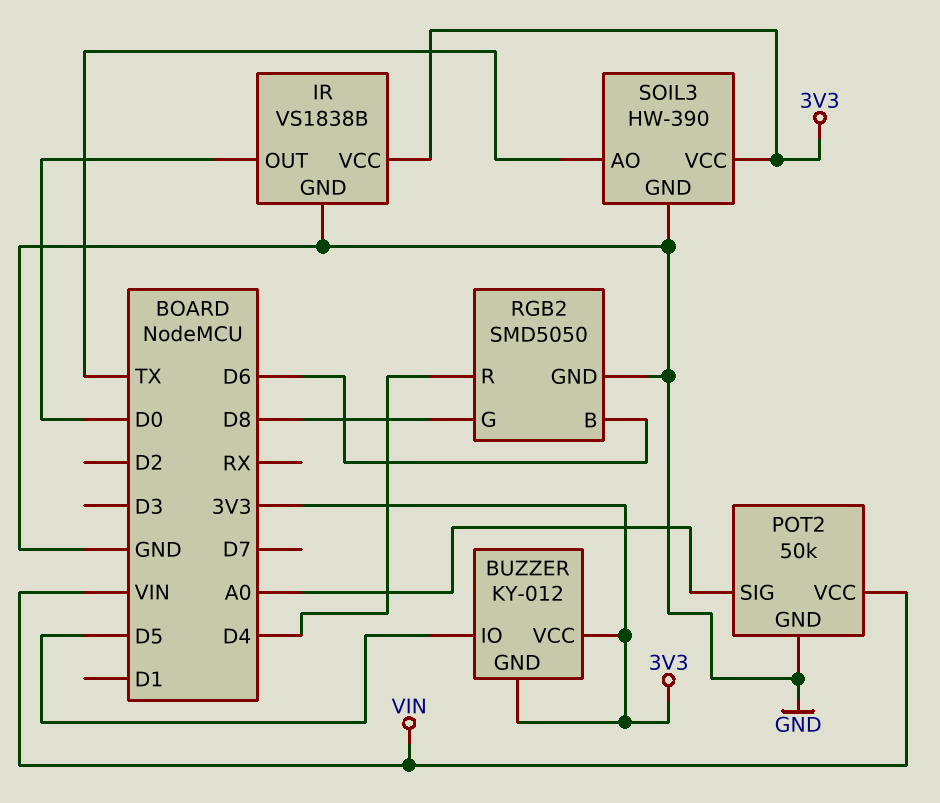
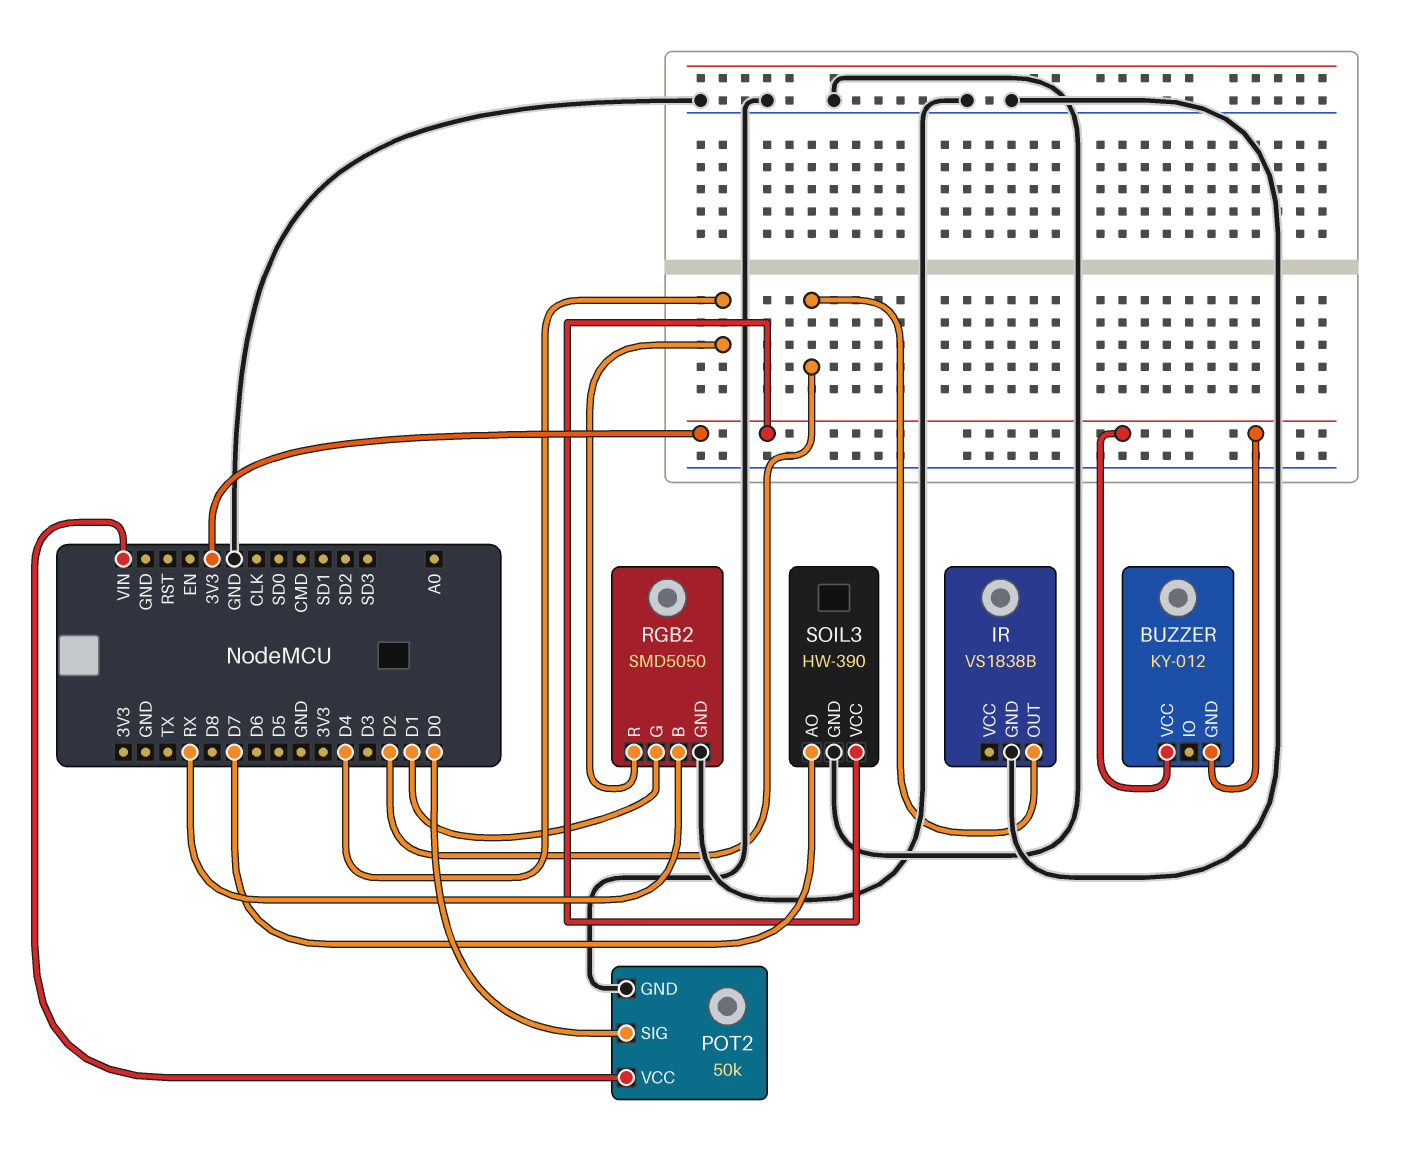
BUZZER pin IO: D5 -> none
IR pin OUT: D0 -> D2
IR pin VCC: 3V3 -> none
POT2 pin SIG: A0 -> D0
RGB2 pin B: D6 -> RX
RGB2 pin G: D8 -> D1
SOIL3 pin AO: TX -> D7

